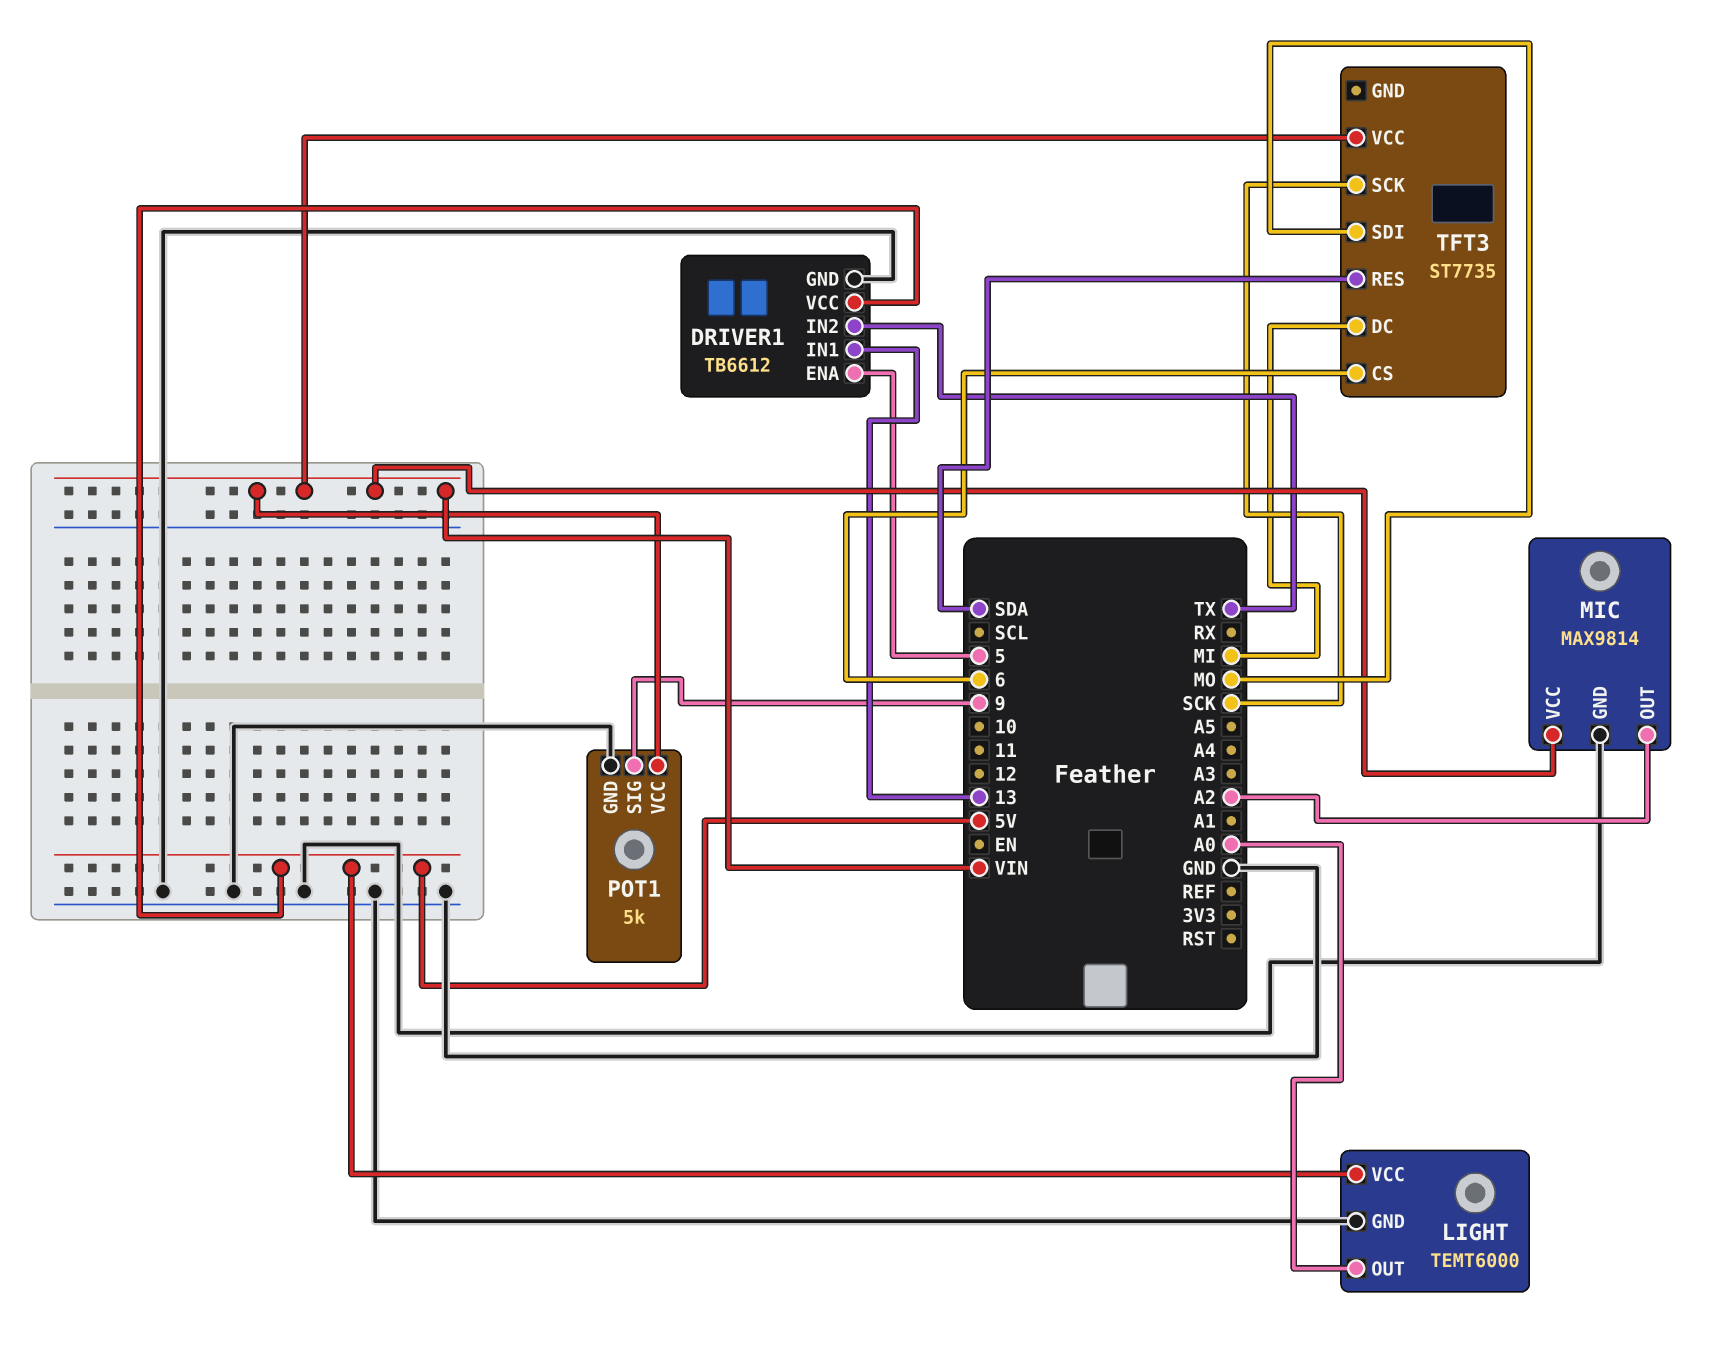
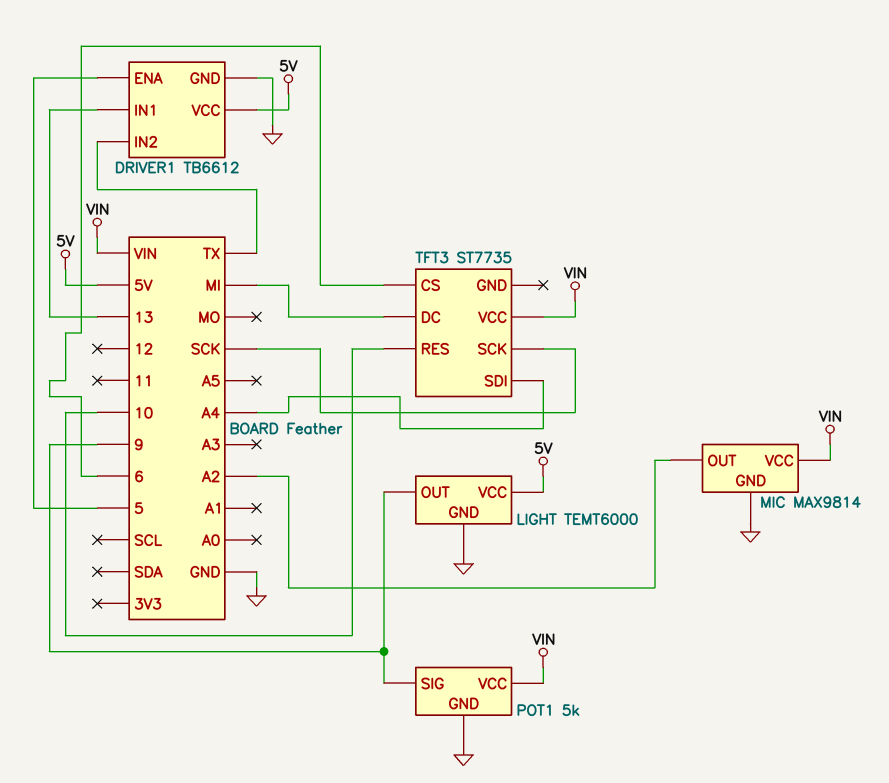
LIGHT pin OUT: A0 -> 9
TFT3 pin RES: SDA -> 10
TFT3 pin SDI: MO -> A4

